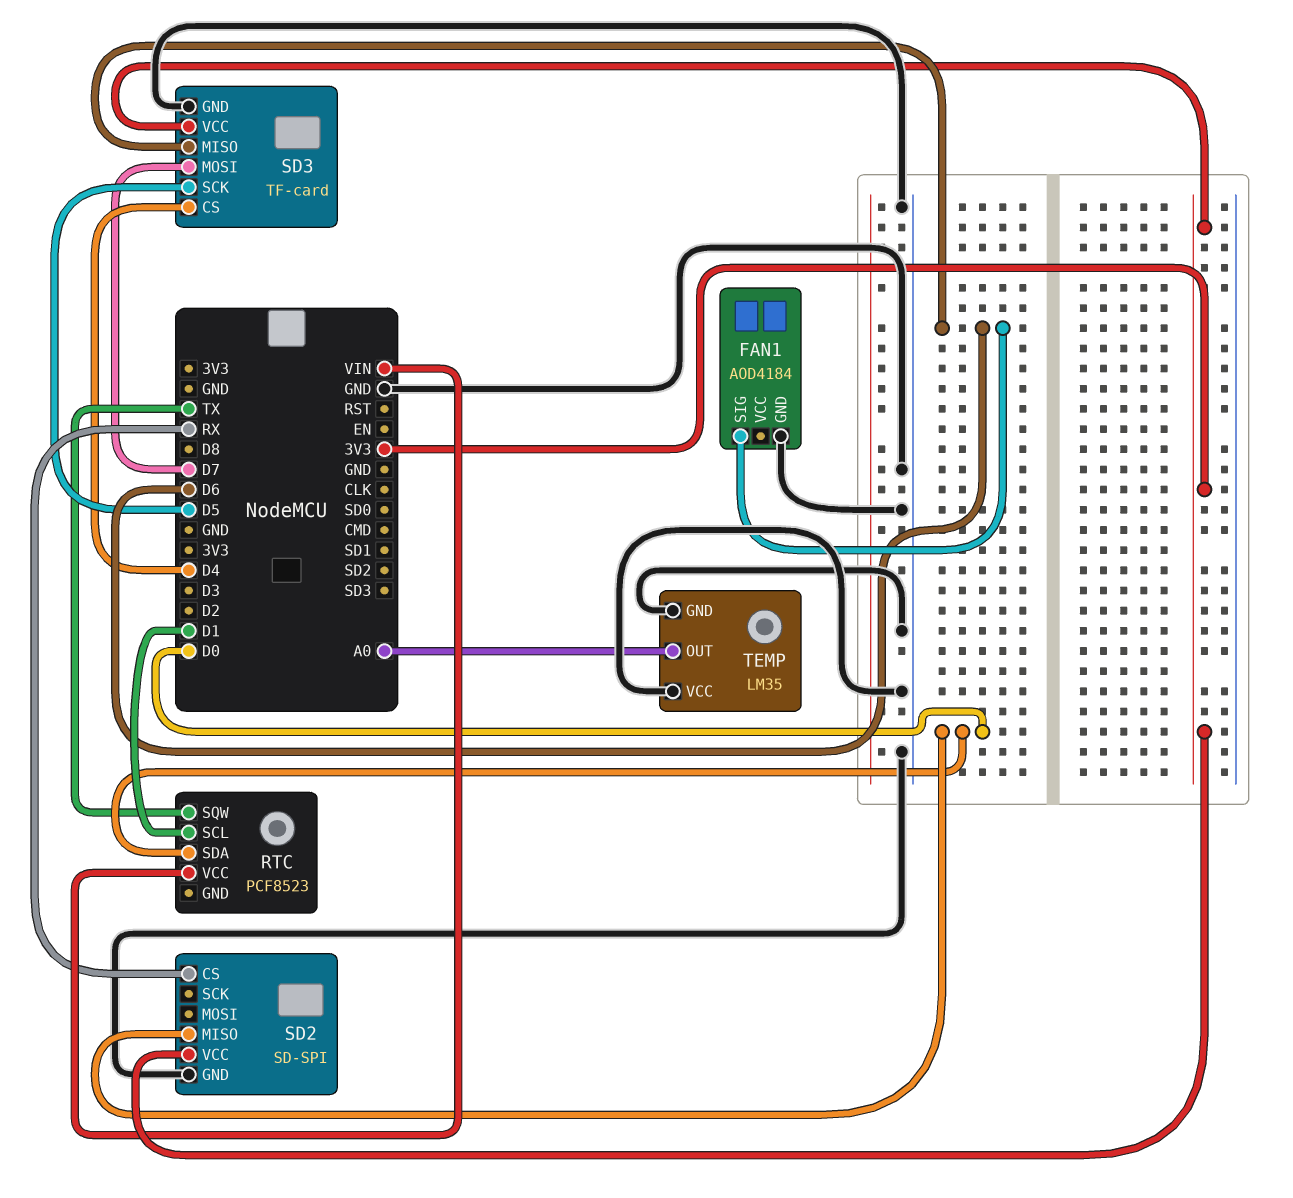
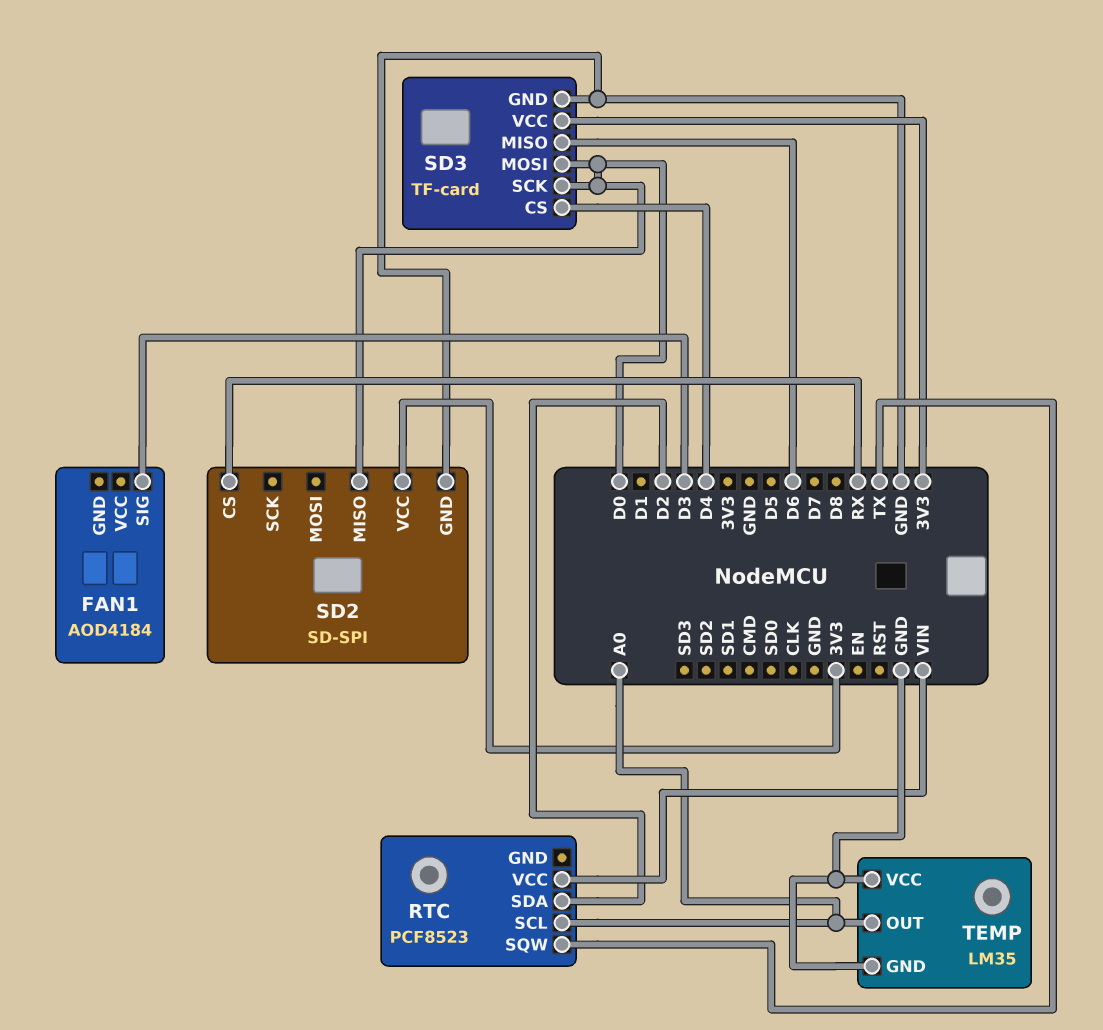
FAN1 pin GND: GND -> none
FAN1 pin SIG: D6 -> D3
RTC pin SCL: D1 -> A0
RTC pin SDA: D0 -> D2
SD3 pin MOSI: D7 -> D0
SD3 pin SCK: D5 -> D0

